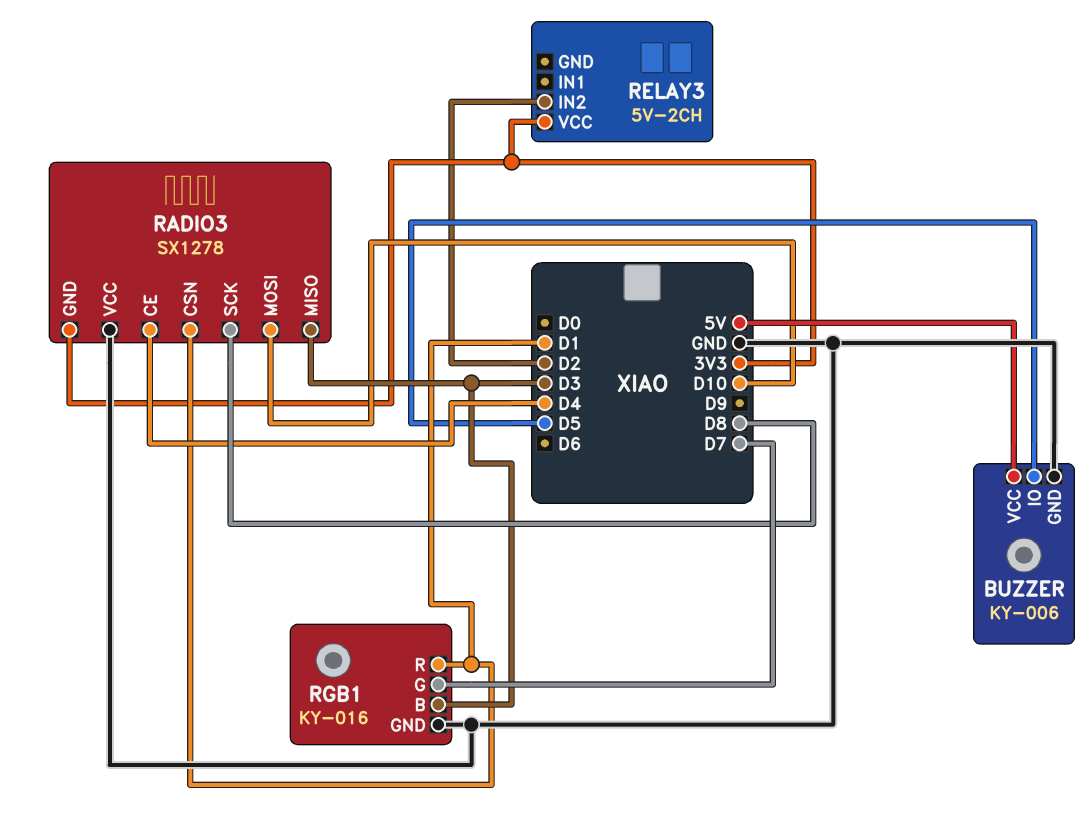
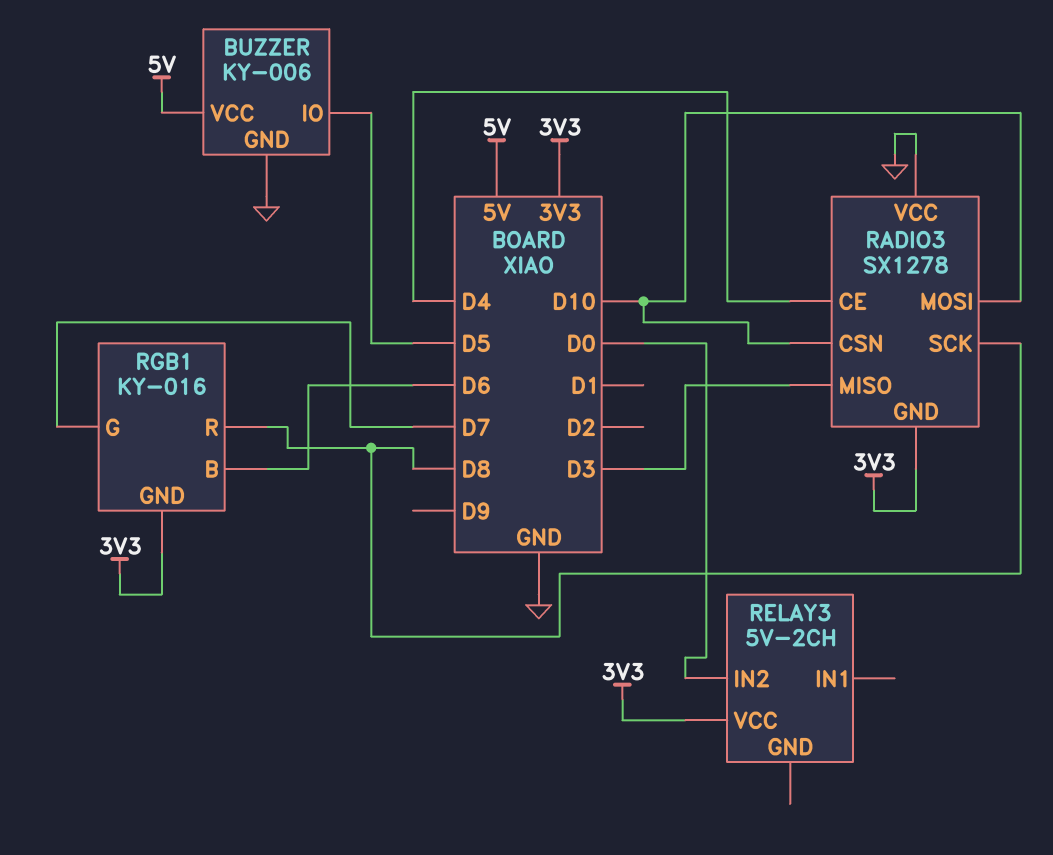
RADIO3 pin CSN: D1 -> D10
RELAY3 pin IN2: D2 -> D0
RGB1 pin B: D3 -> D6
RGB1 pin GND: GND -> 3V3
RGB1 pin R: D1 -> D8

